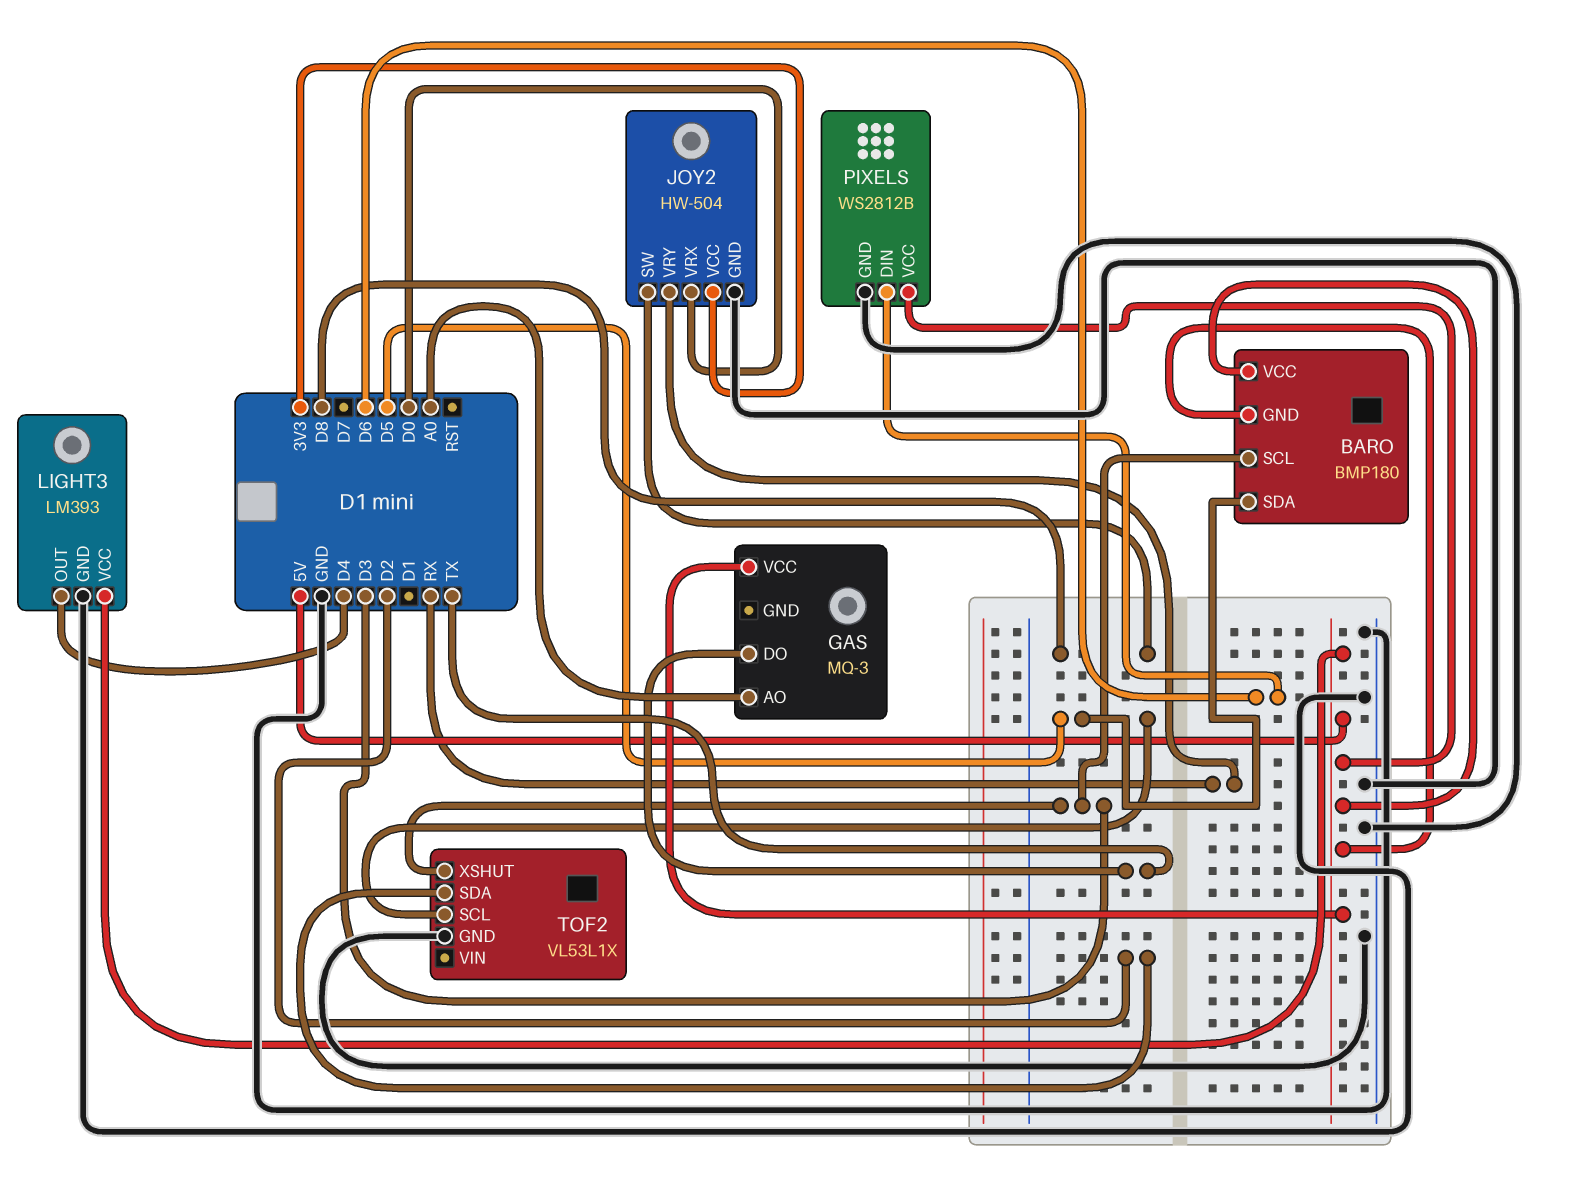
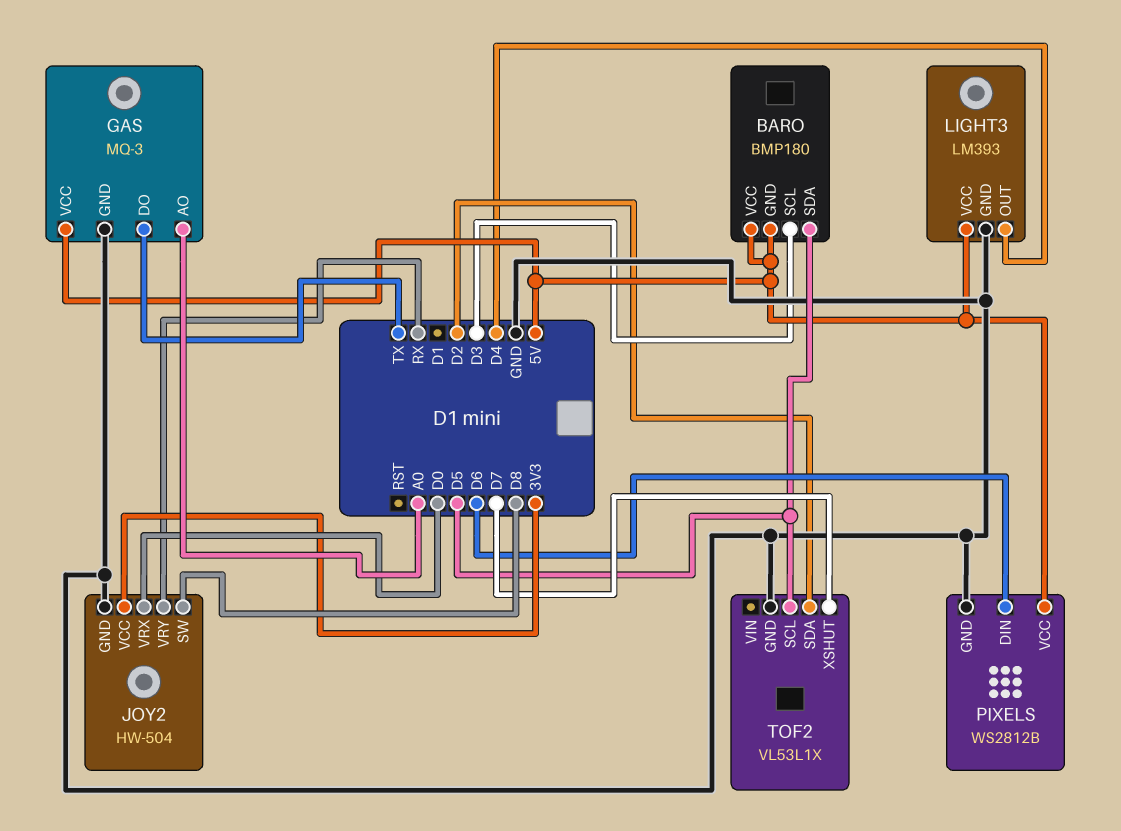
GAS pin GND: none -> GND
TOF2 pin XSHUT: D3 -> D7

